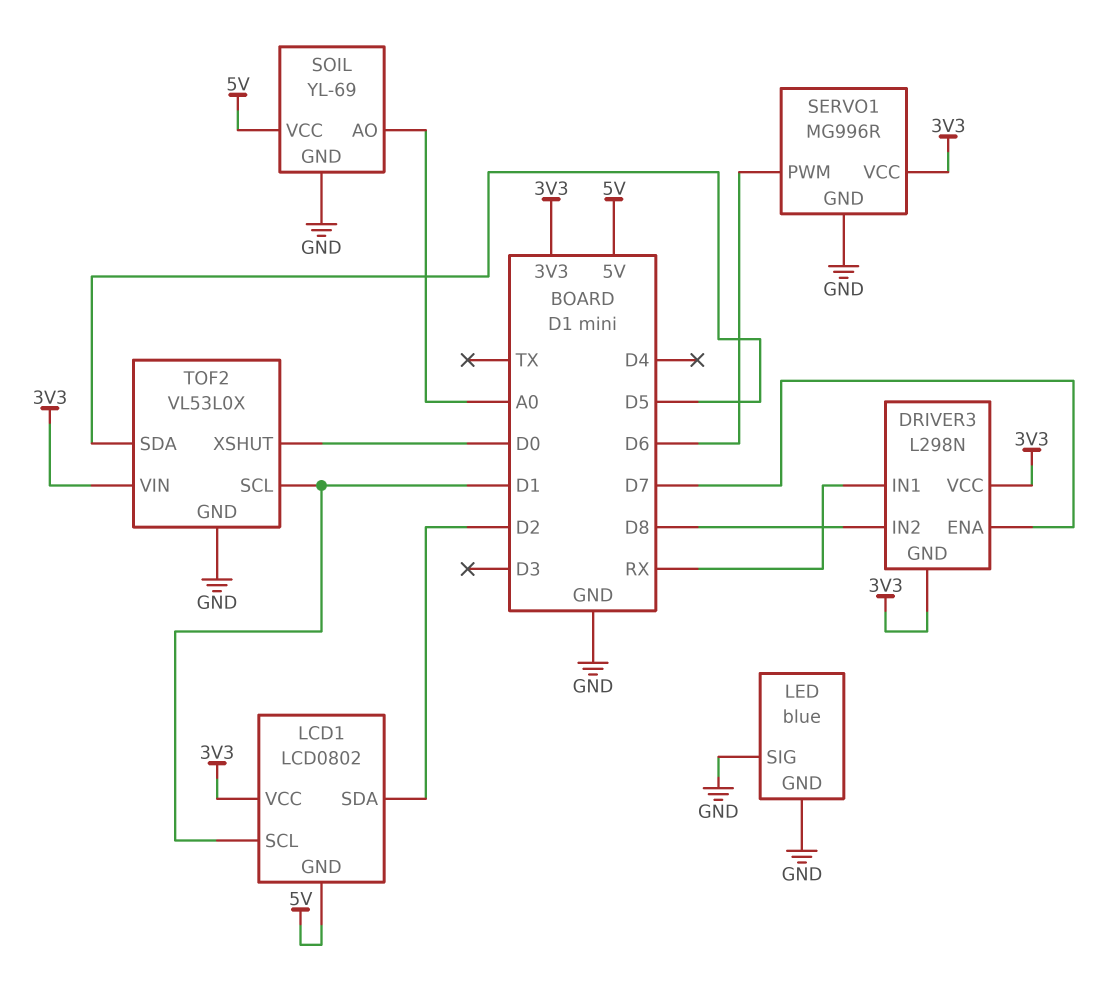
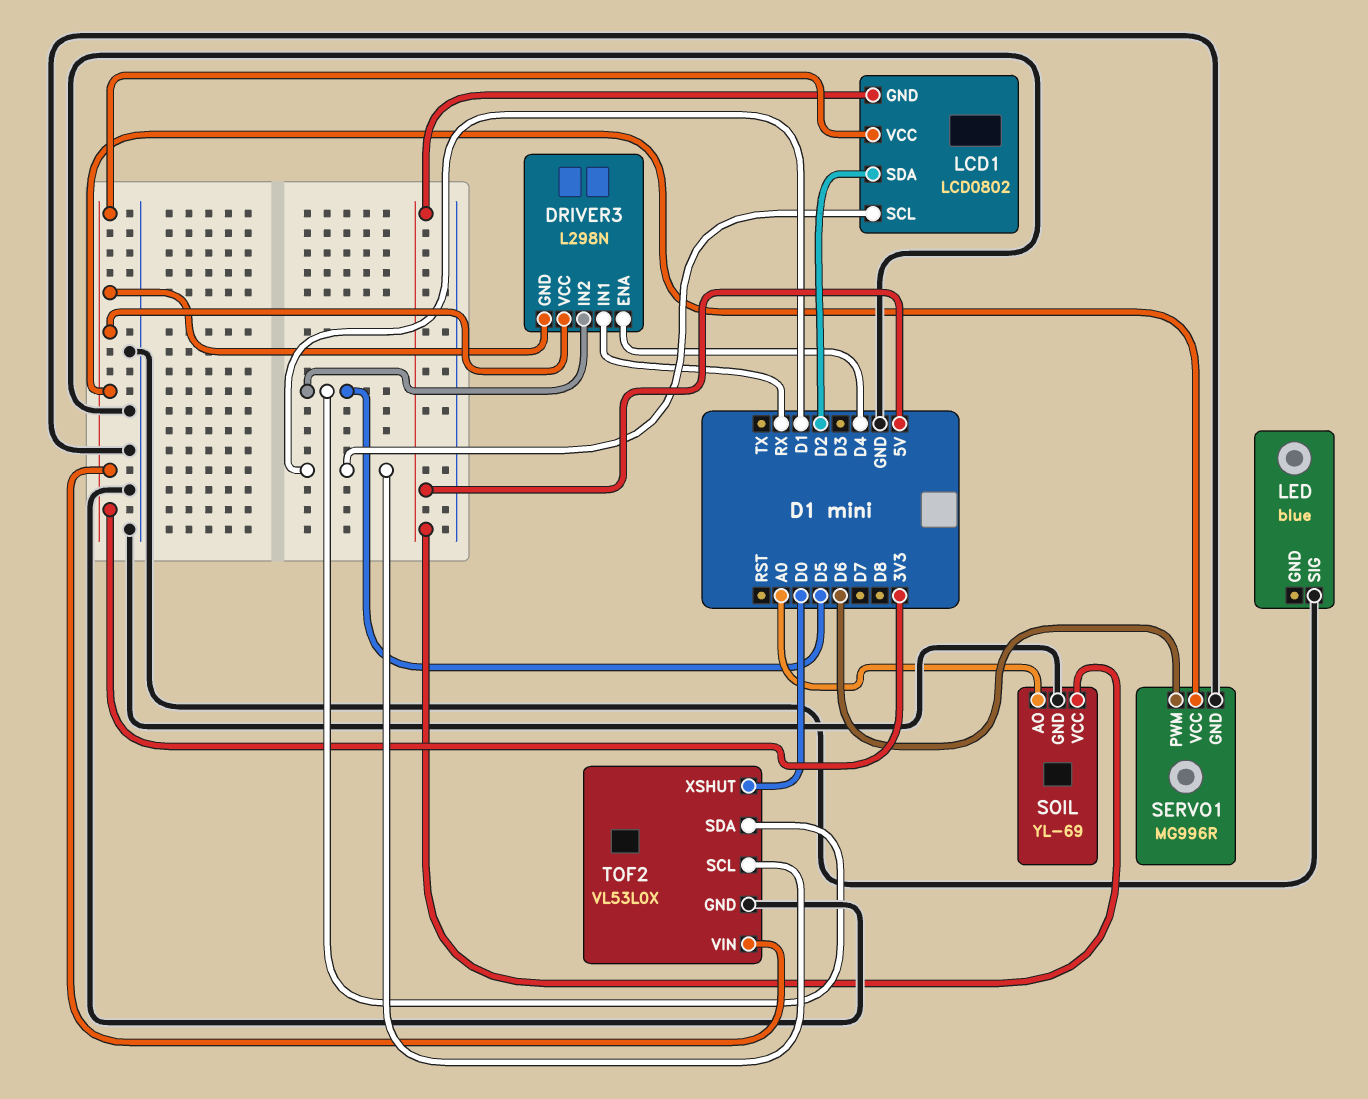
DRIVER3 pin ENA: D7 -> D4
DRIVER3 pin IN2: D8 -> D5
LED pin GND: GND -> none

